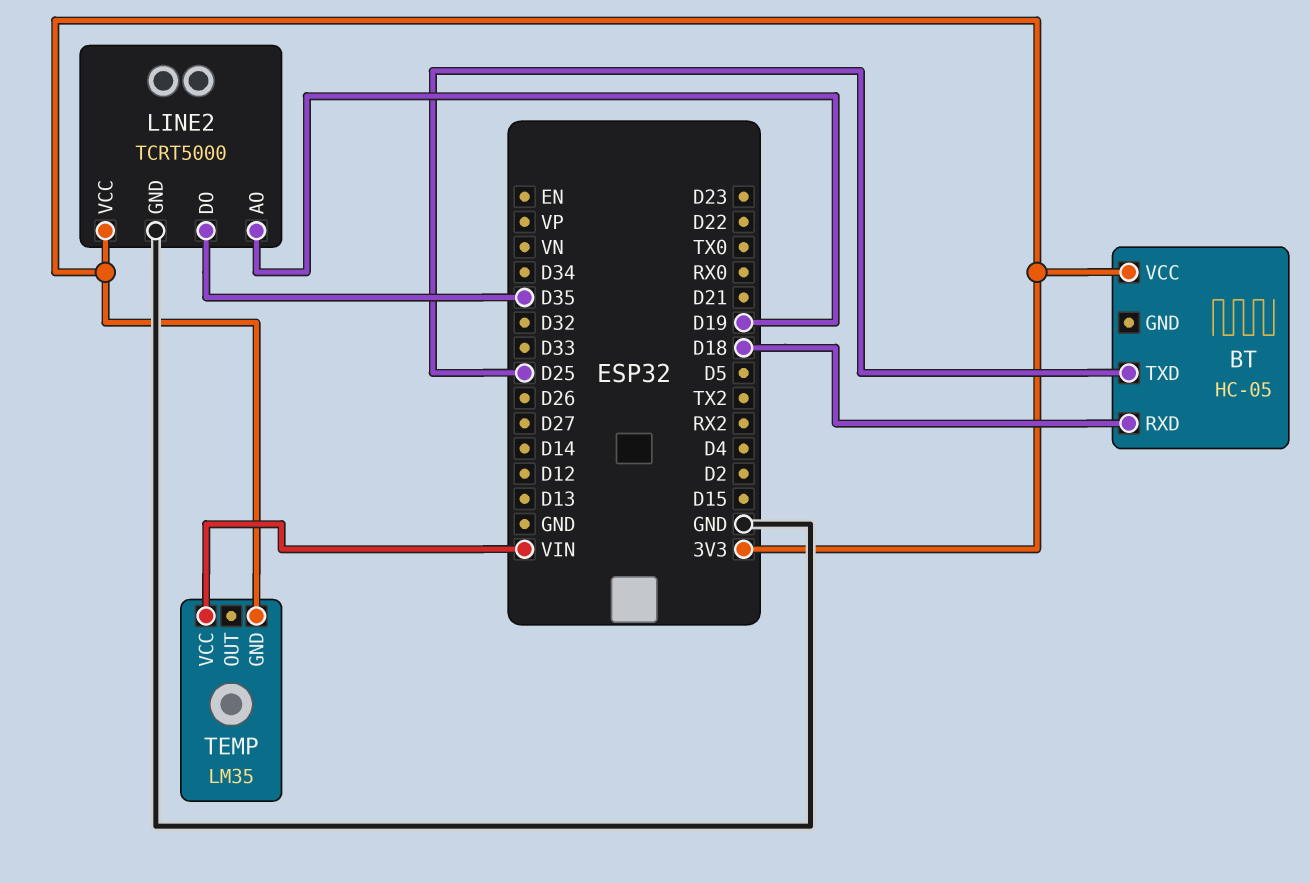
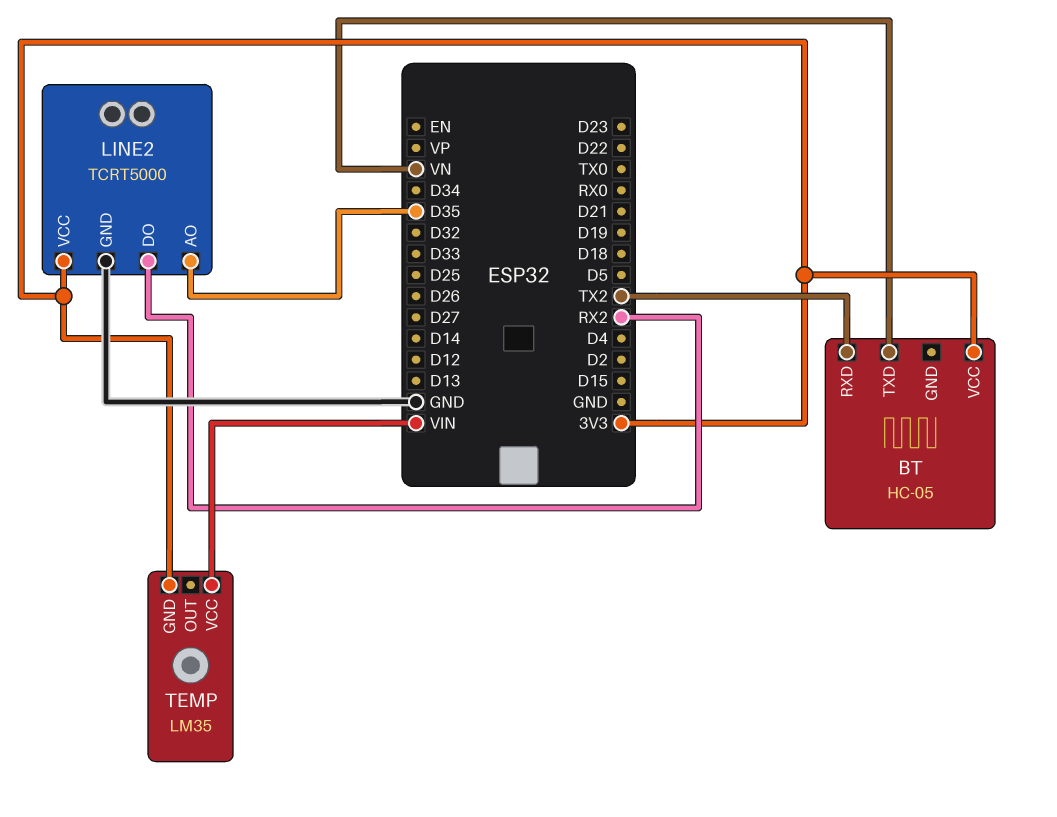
BT pin RXD: D18 -> TX2
BT pin TXD: D25 -> VN
LINE2 pin AO: D19 -> D35
LINE2 pin DO: D35 -> RX2

